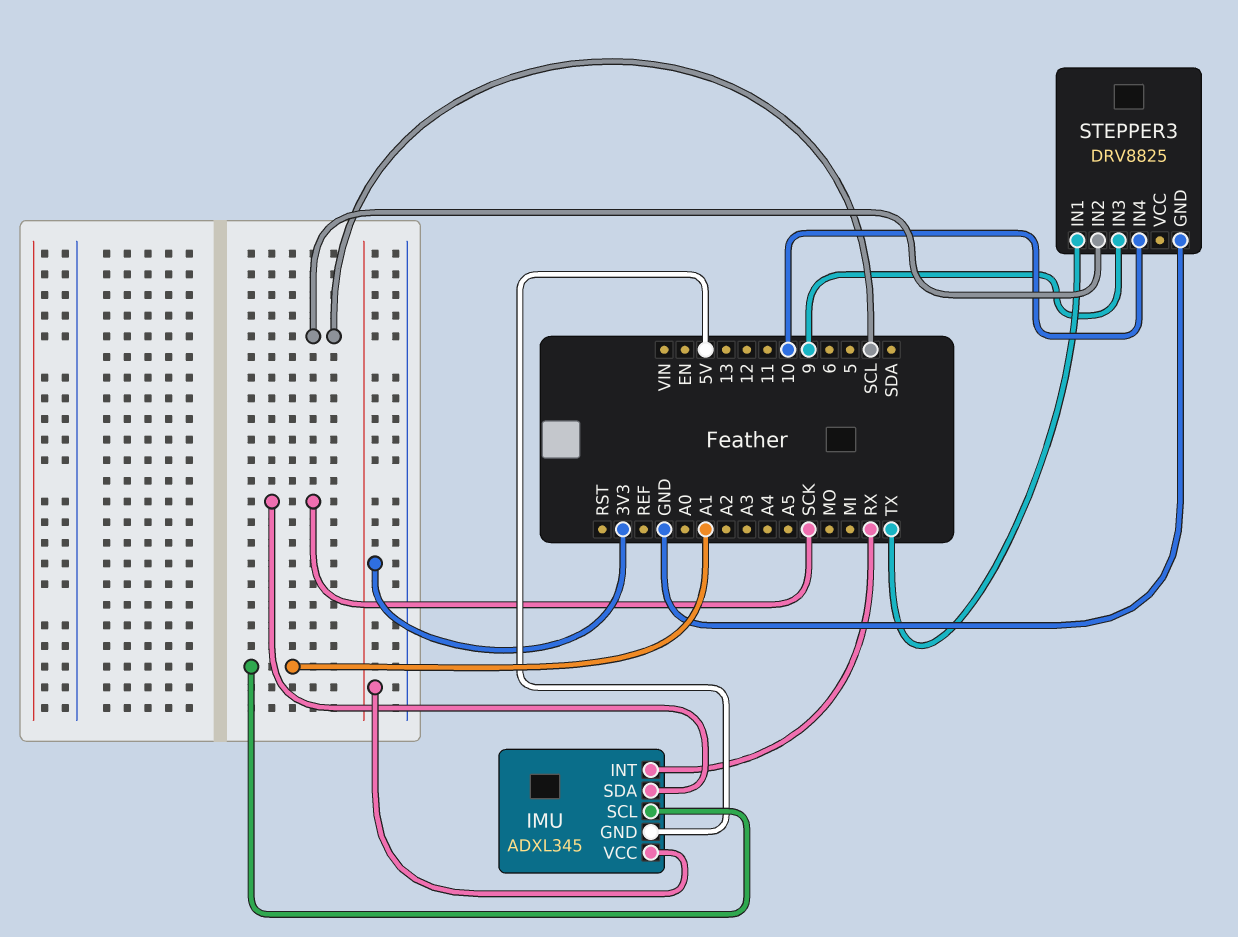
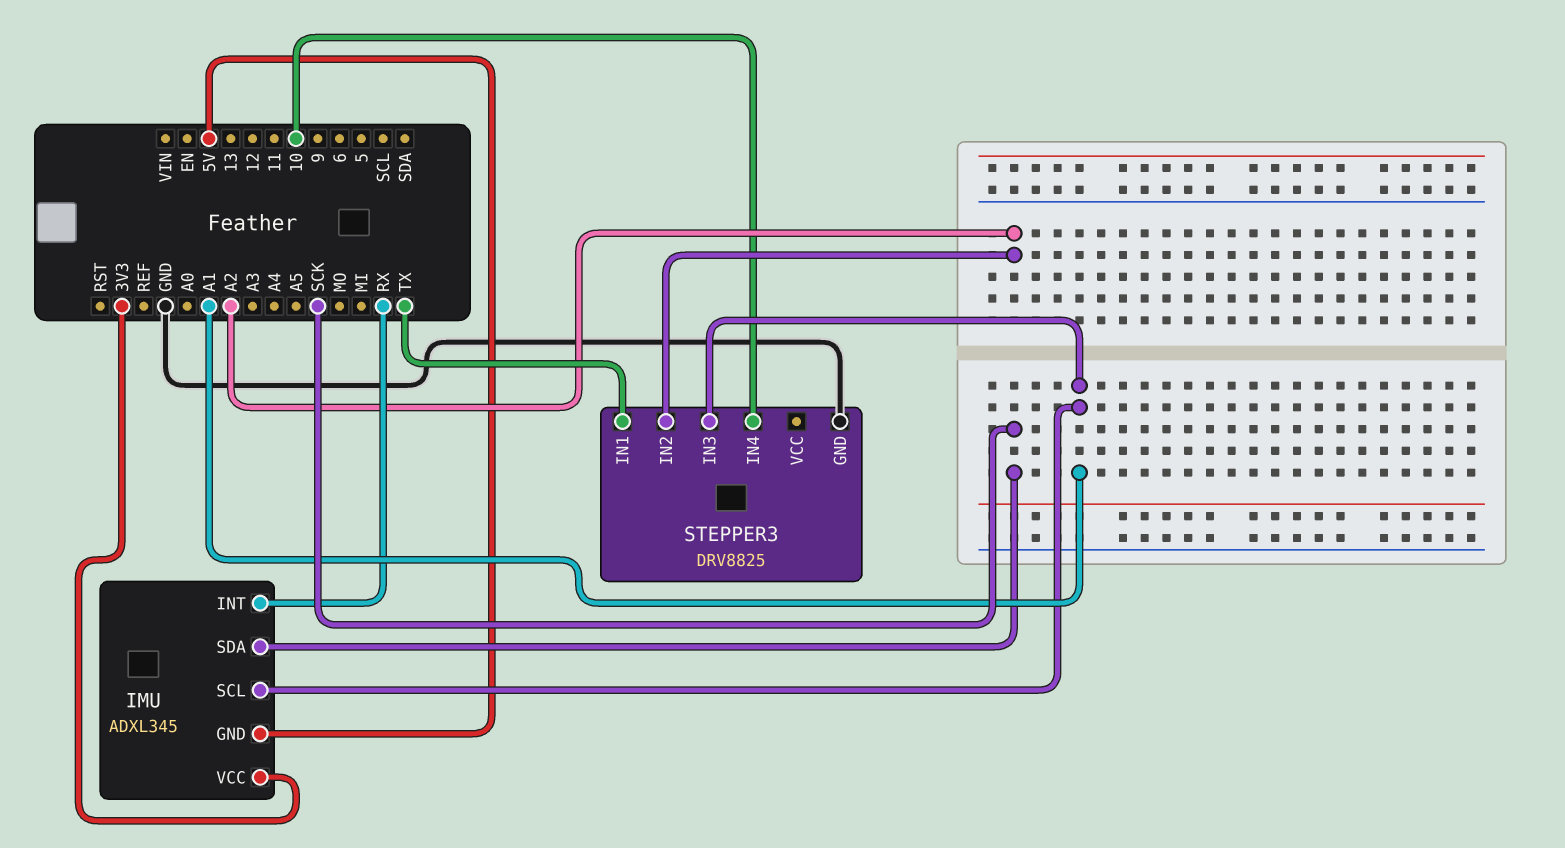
STEPPER3 pin IN2: SCL -> A2
STEPPER3 pin IN3: 9 -> A1

